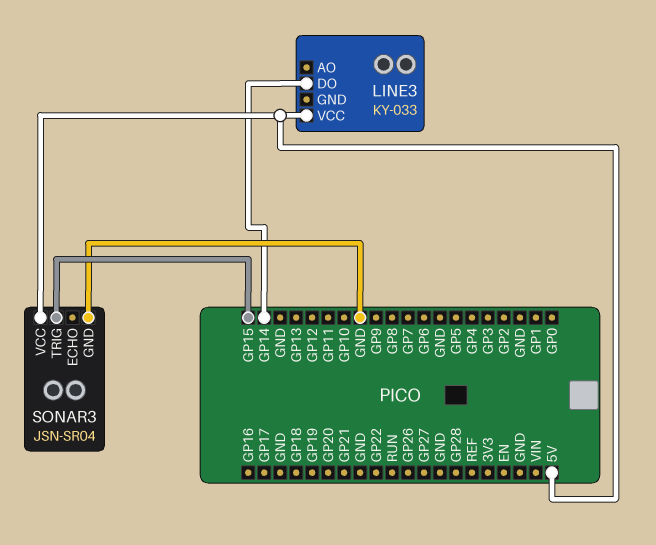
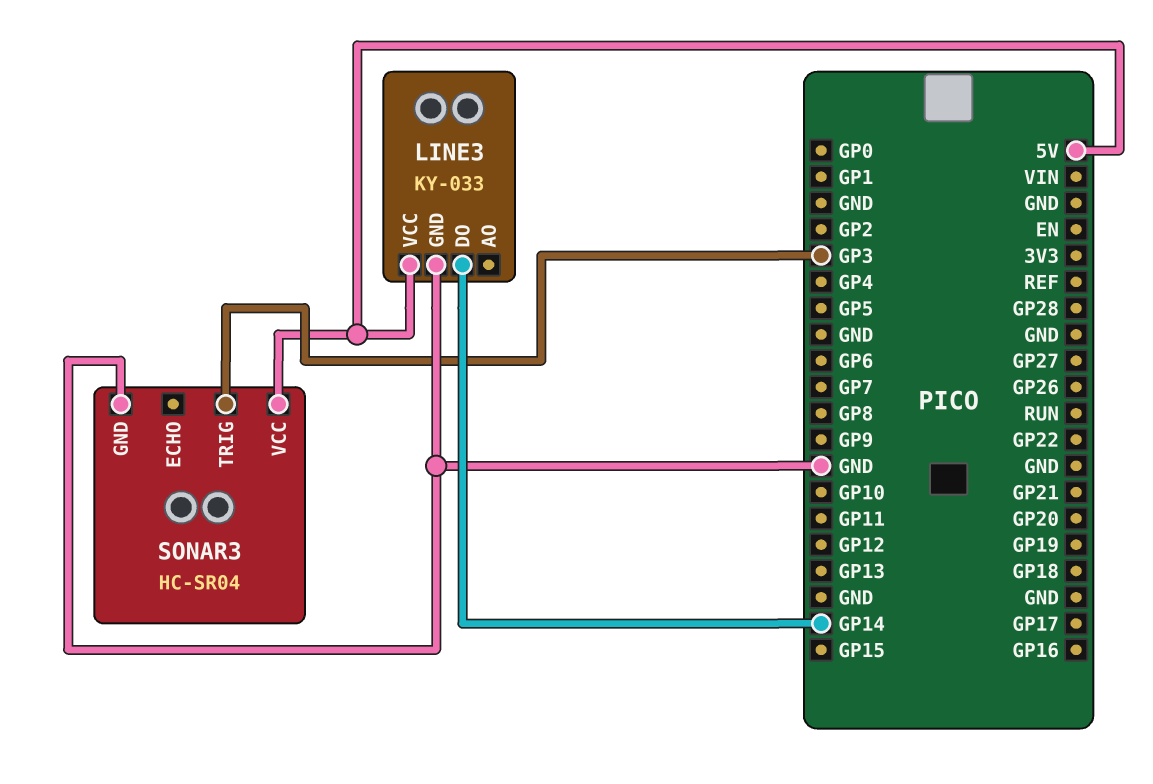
LINE3 pin GND: none -> GND
SONAR3: JSN-SR04 -> HC-SR04
SONAR3 pin TRIG: GP15 -> GP3

